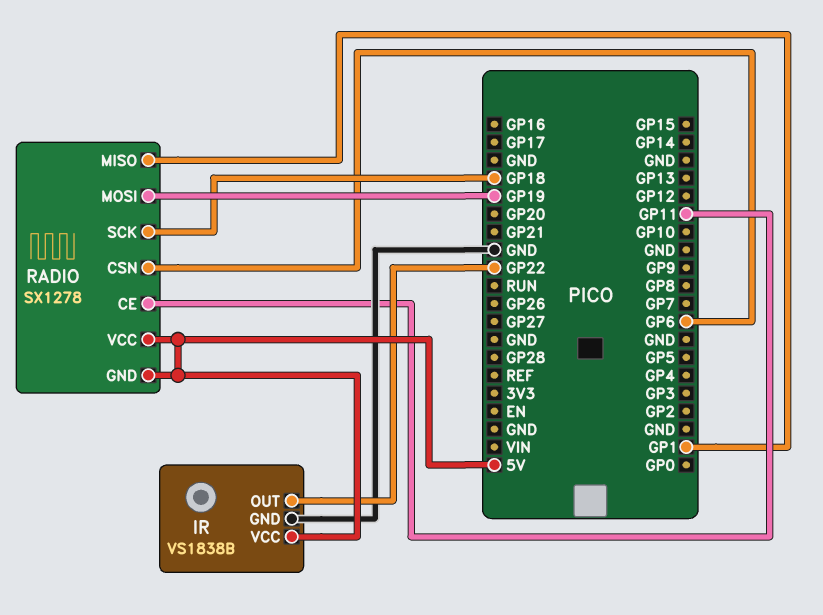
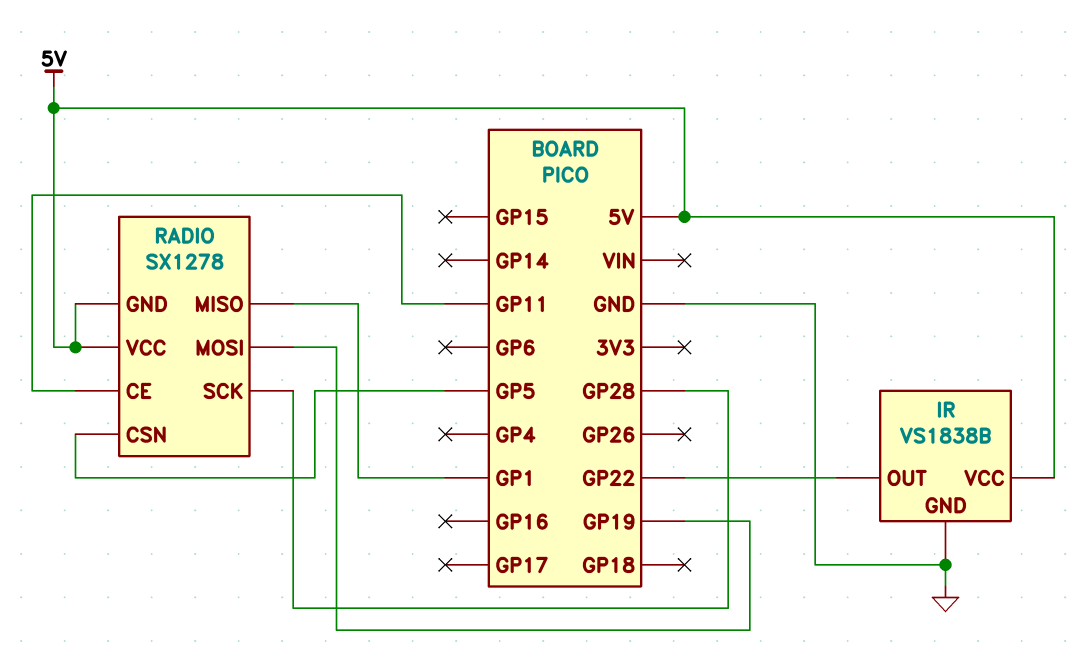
RADIO pin CSN: GP6 -> GP5
RADIO pin SCK: GP18 -> GP28

